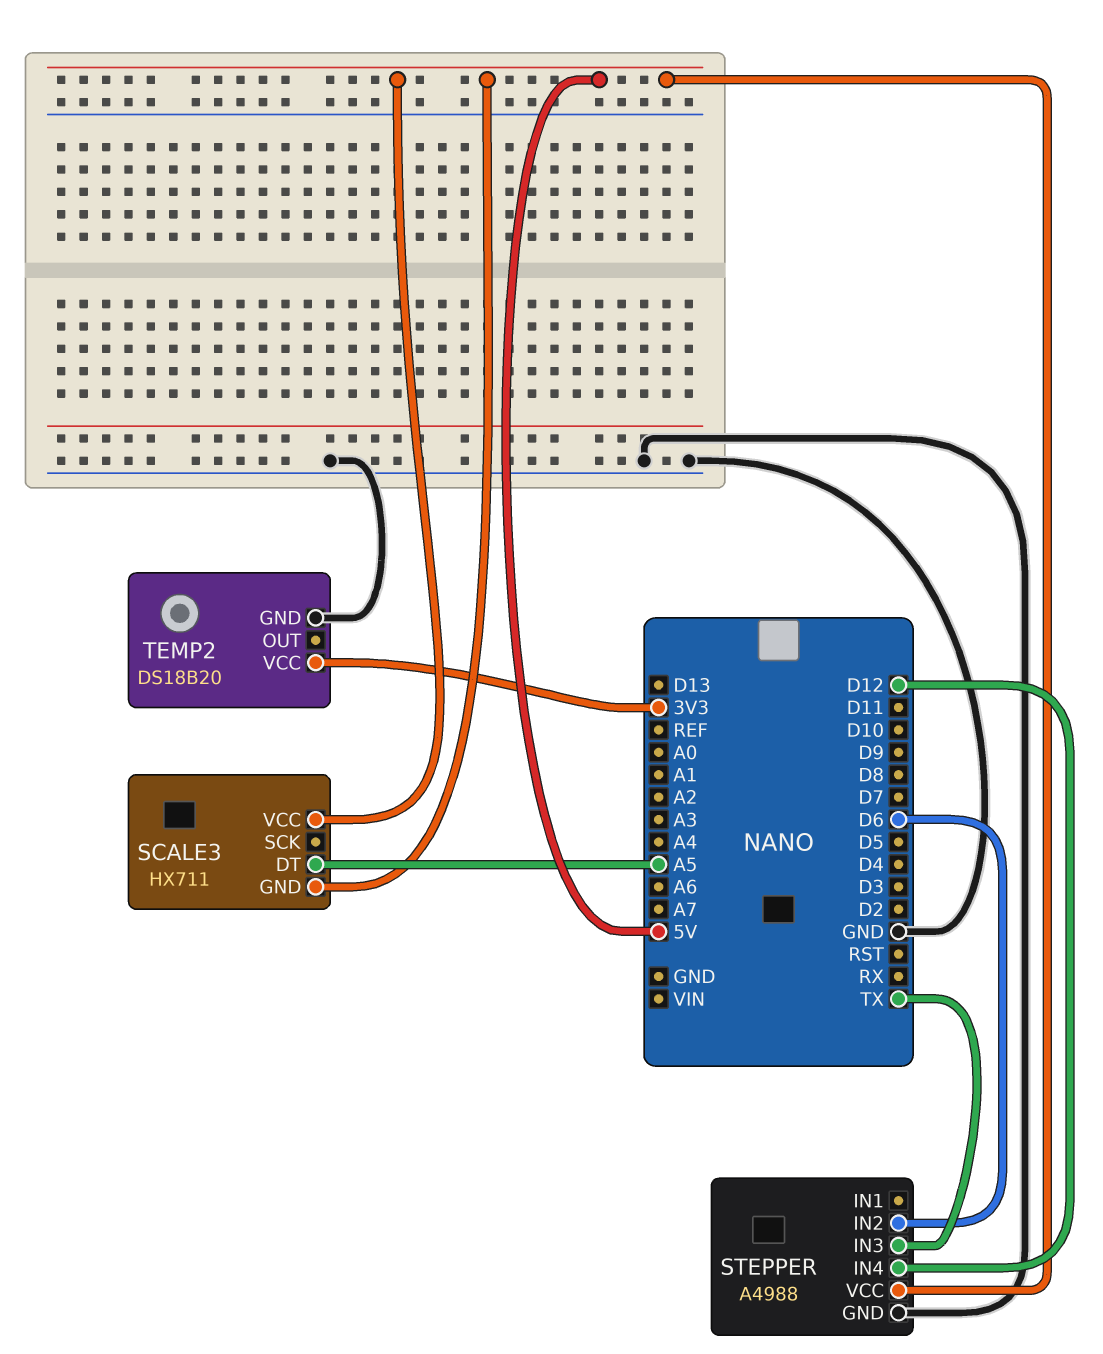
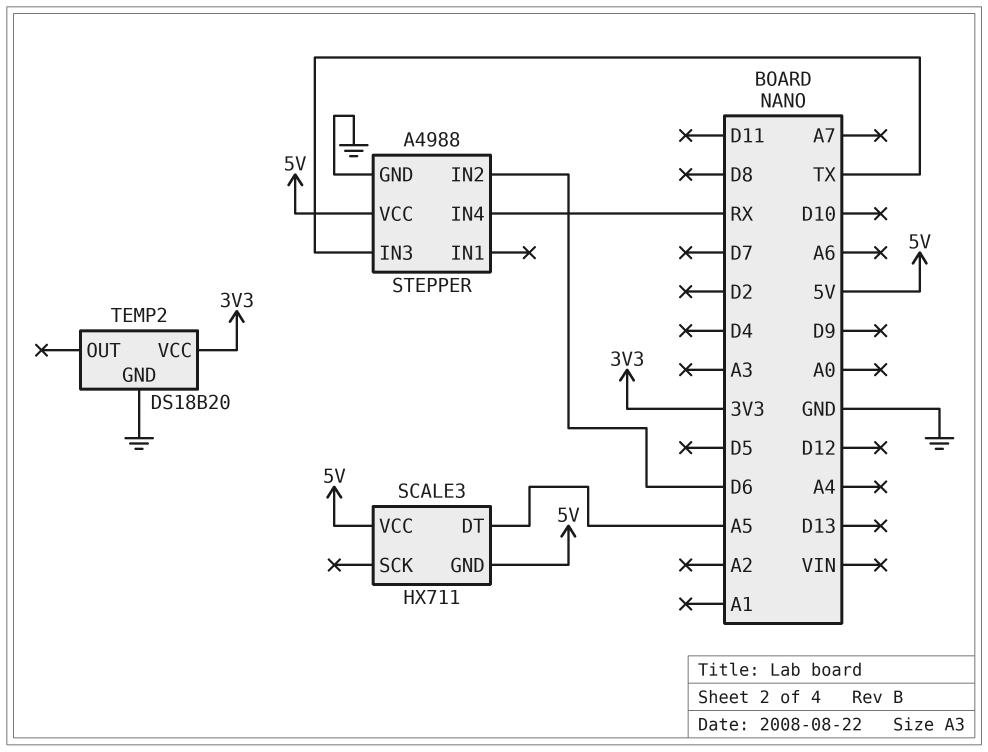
STEPPER pin IN4: D12 -> RX

